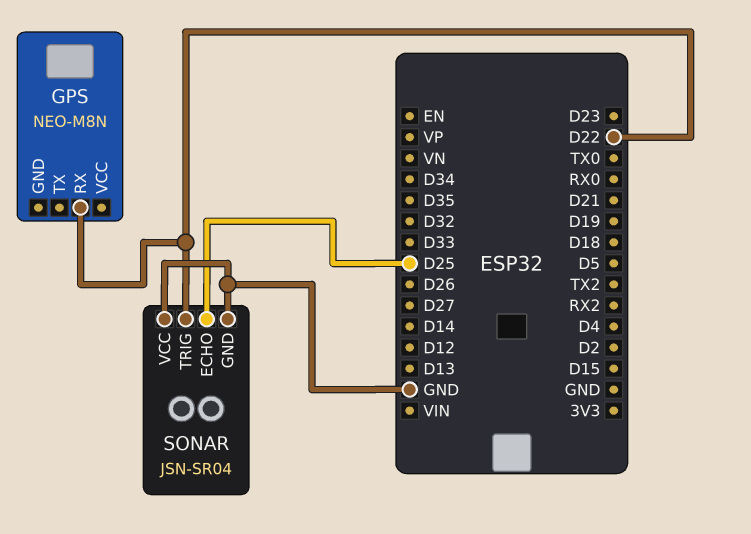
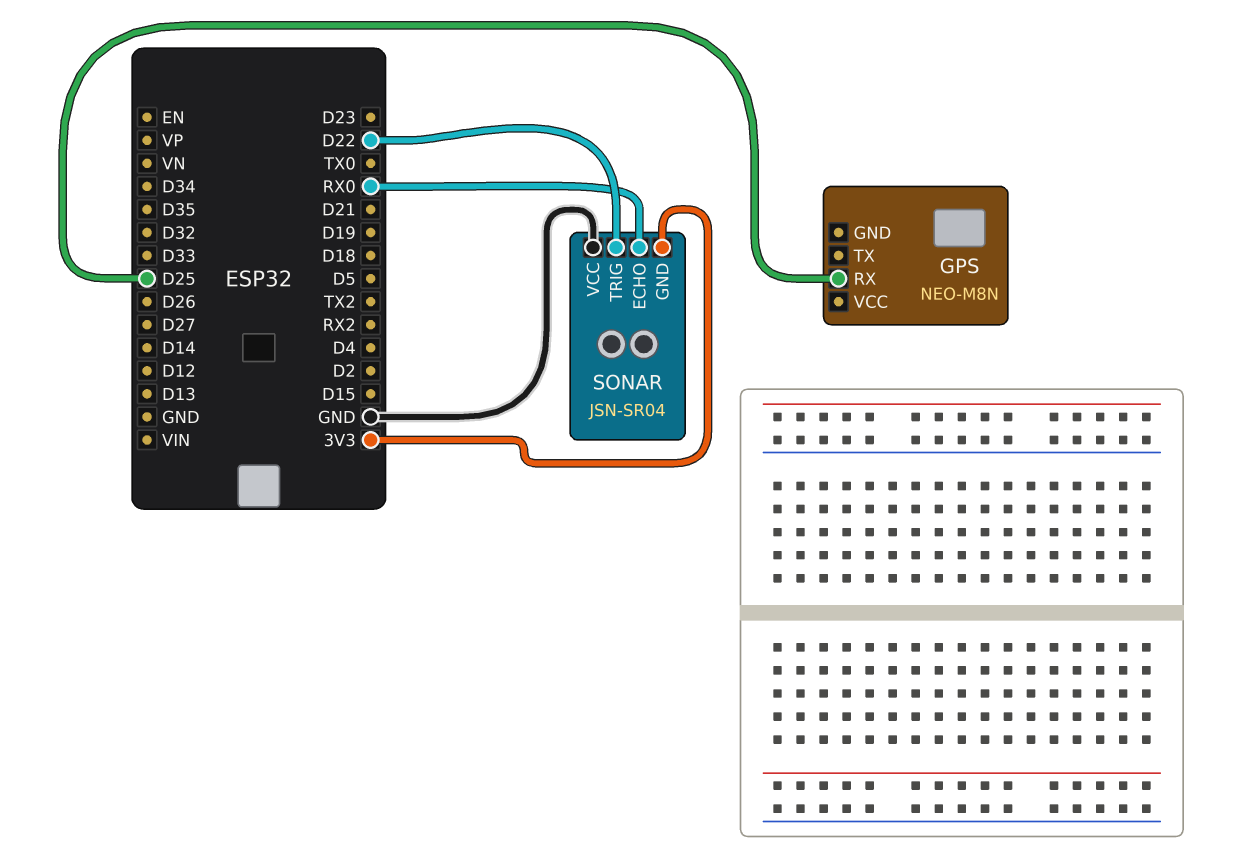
GPS pin RX: D22 -> D25
SONAR pin ECHO: D25 -> RX0
SONAR pin GND: GND -> 3V3

